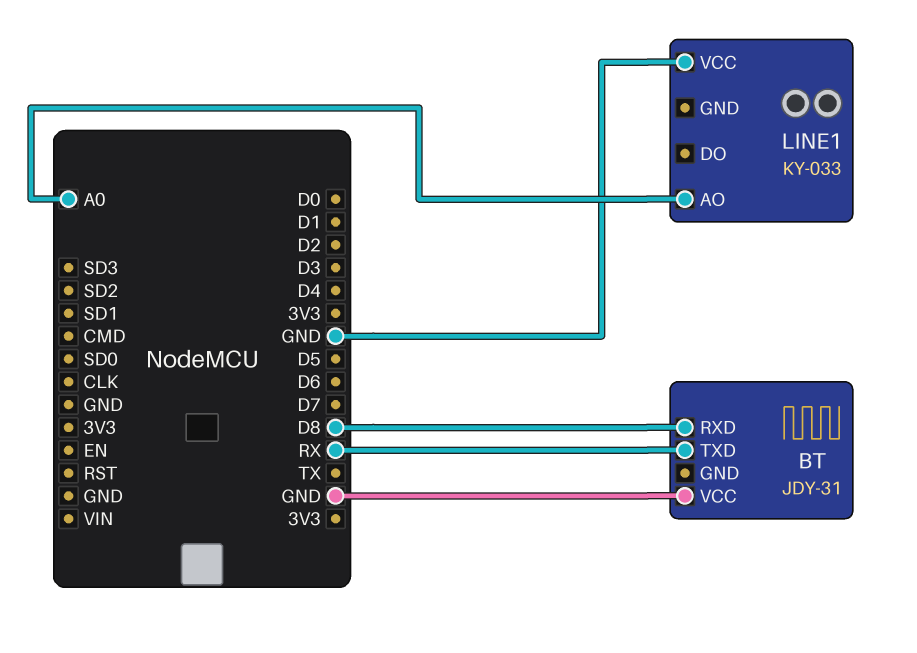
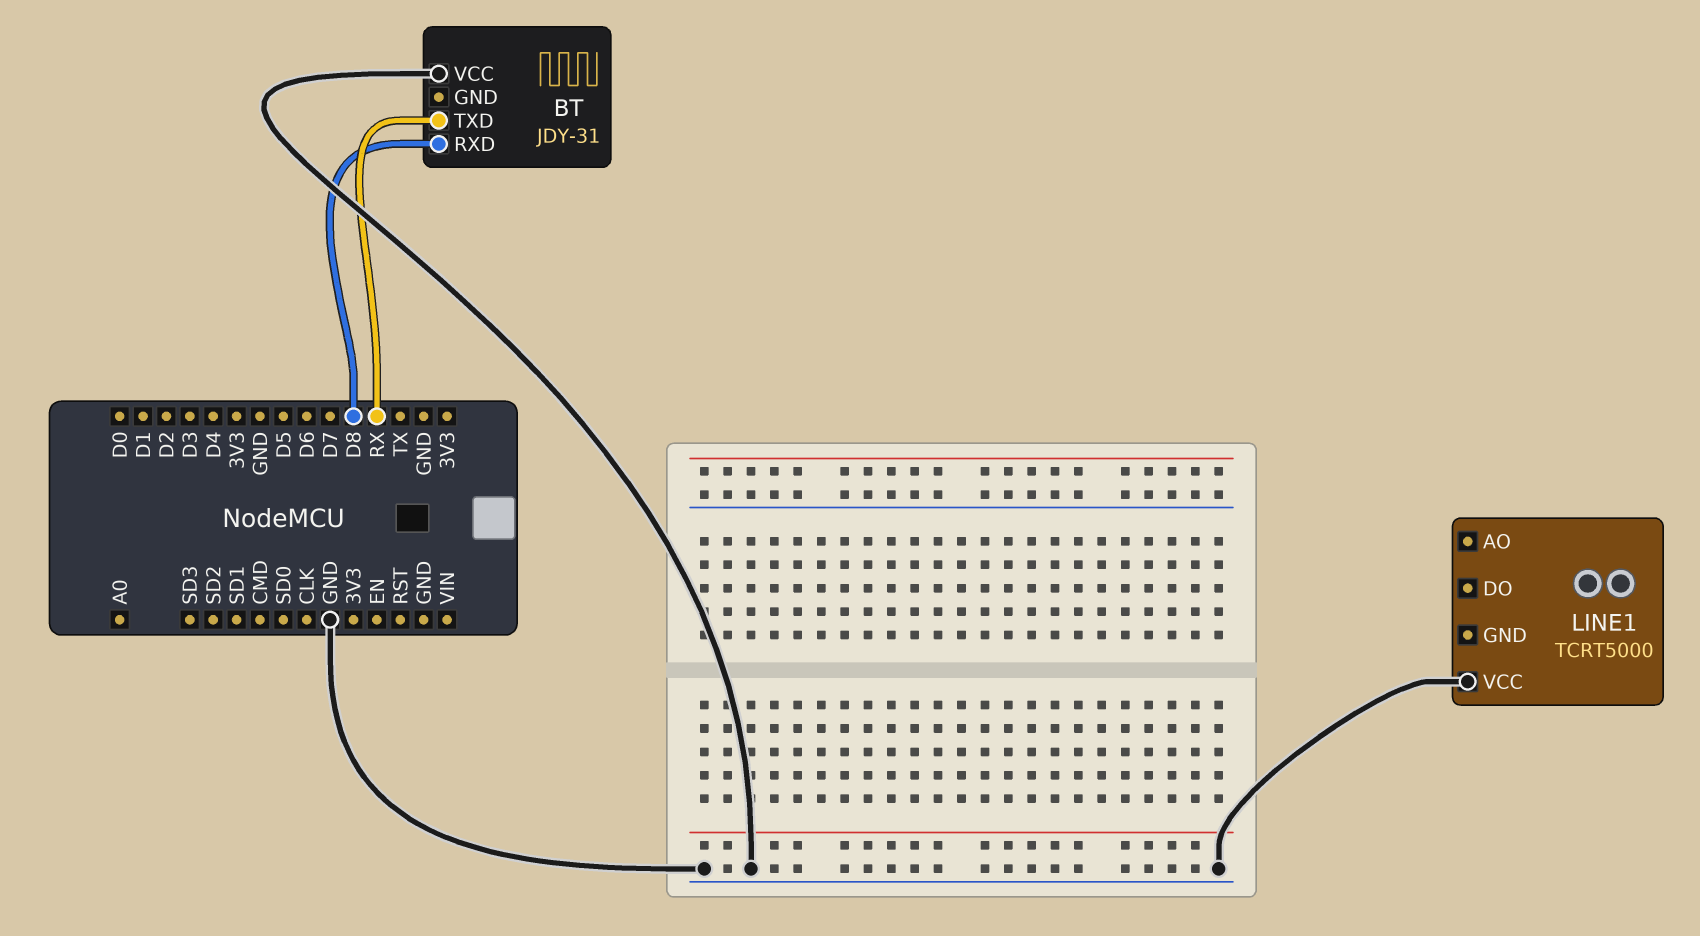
LINE1: KY-033 -> TCRT5000
LINE1 pin AO: A0 -> none

